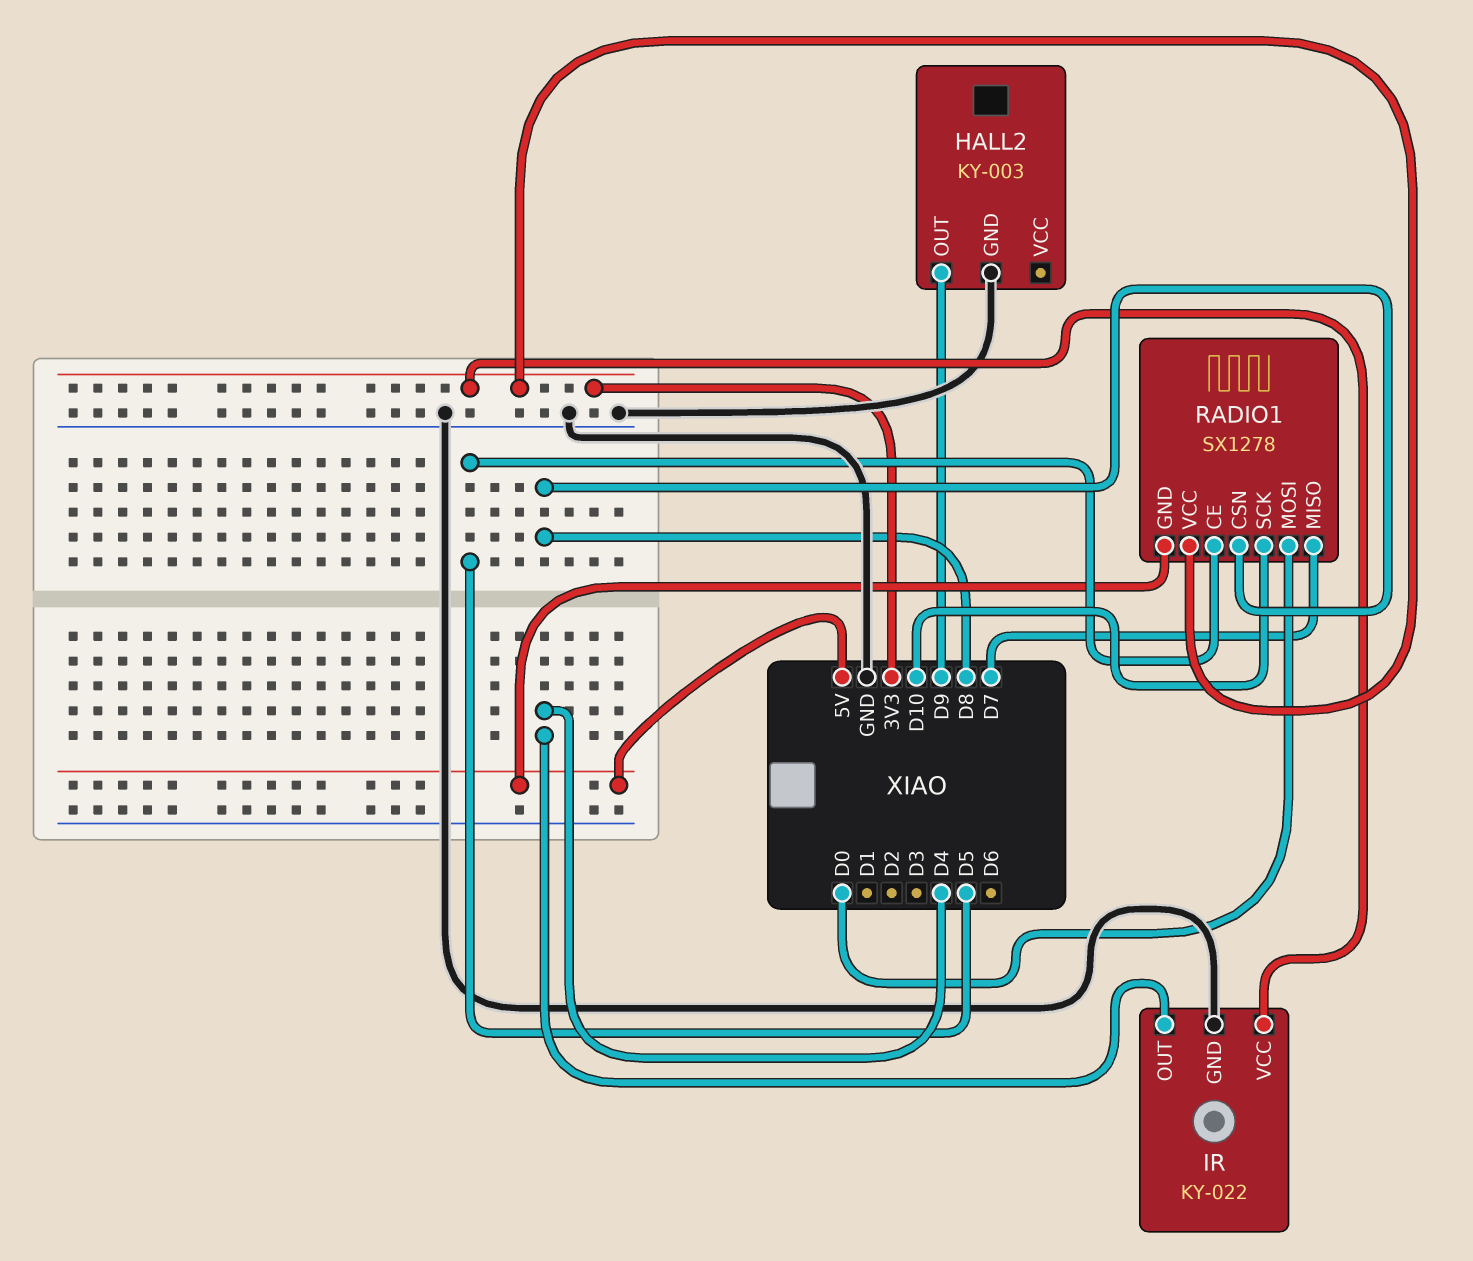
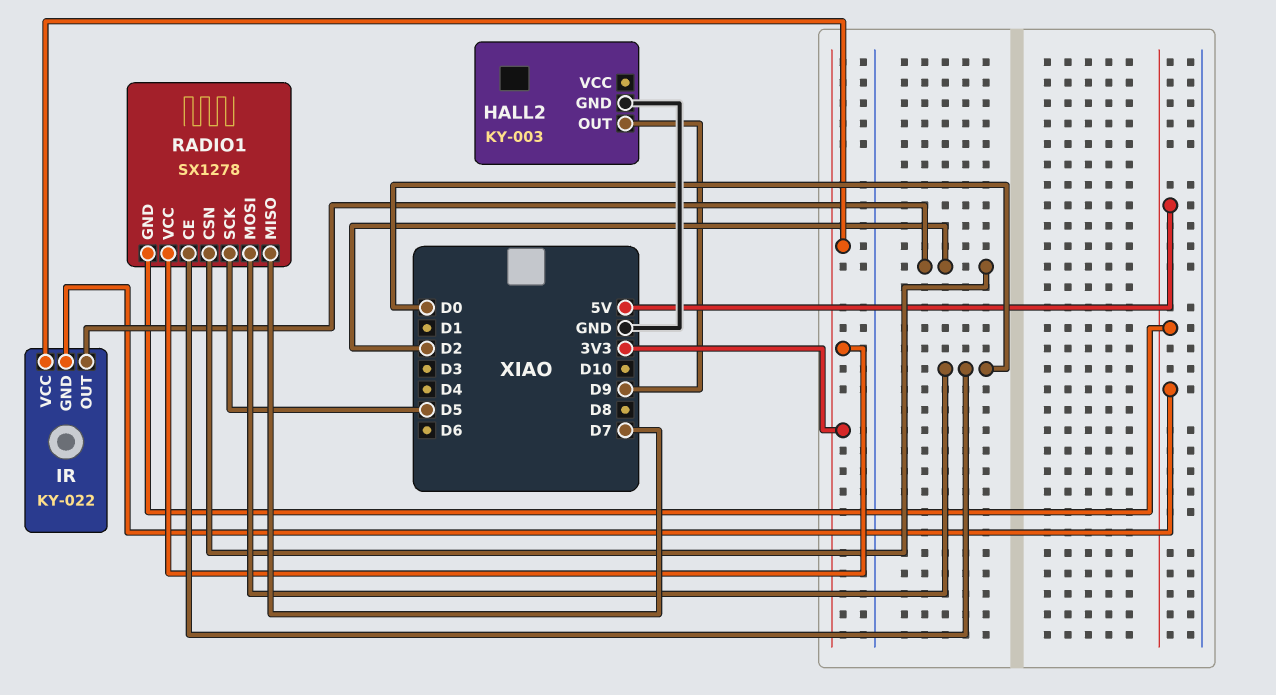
IR pin GND: GND -> 5V
IR pin OUT: D4 -> D2
RADIO1 pin CE: D5 -> D0
RADIO1 pin CSN: D8 -> D2
RADIO1 pin SCK: D10 -> D5

